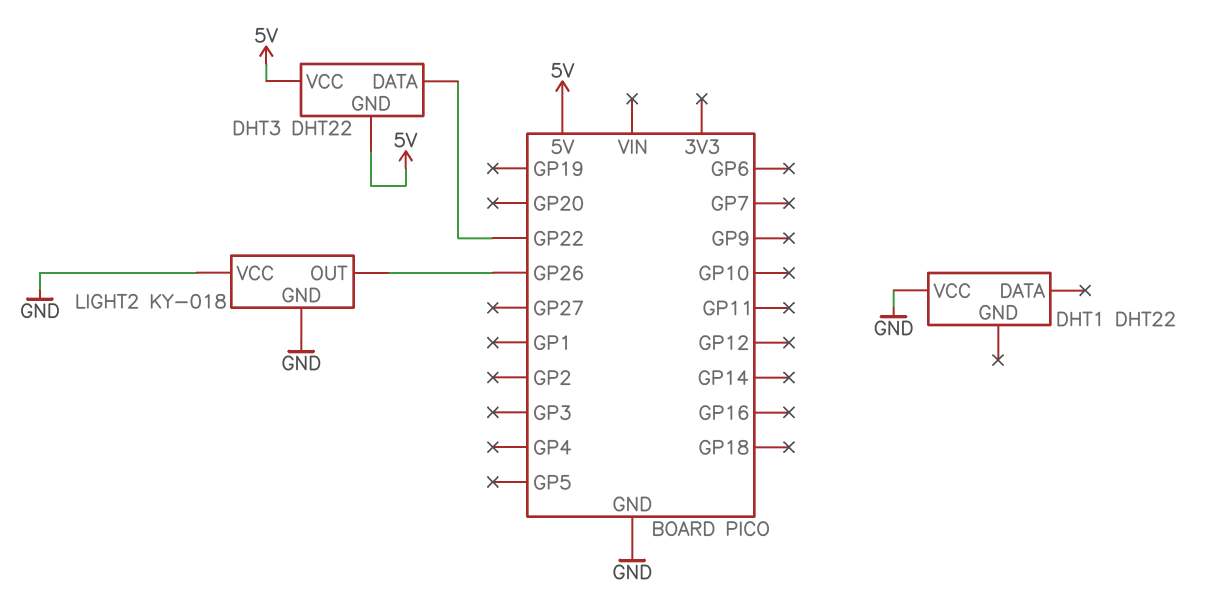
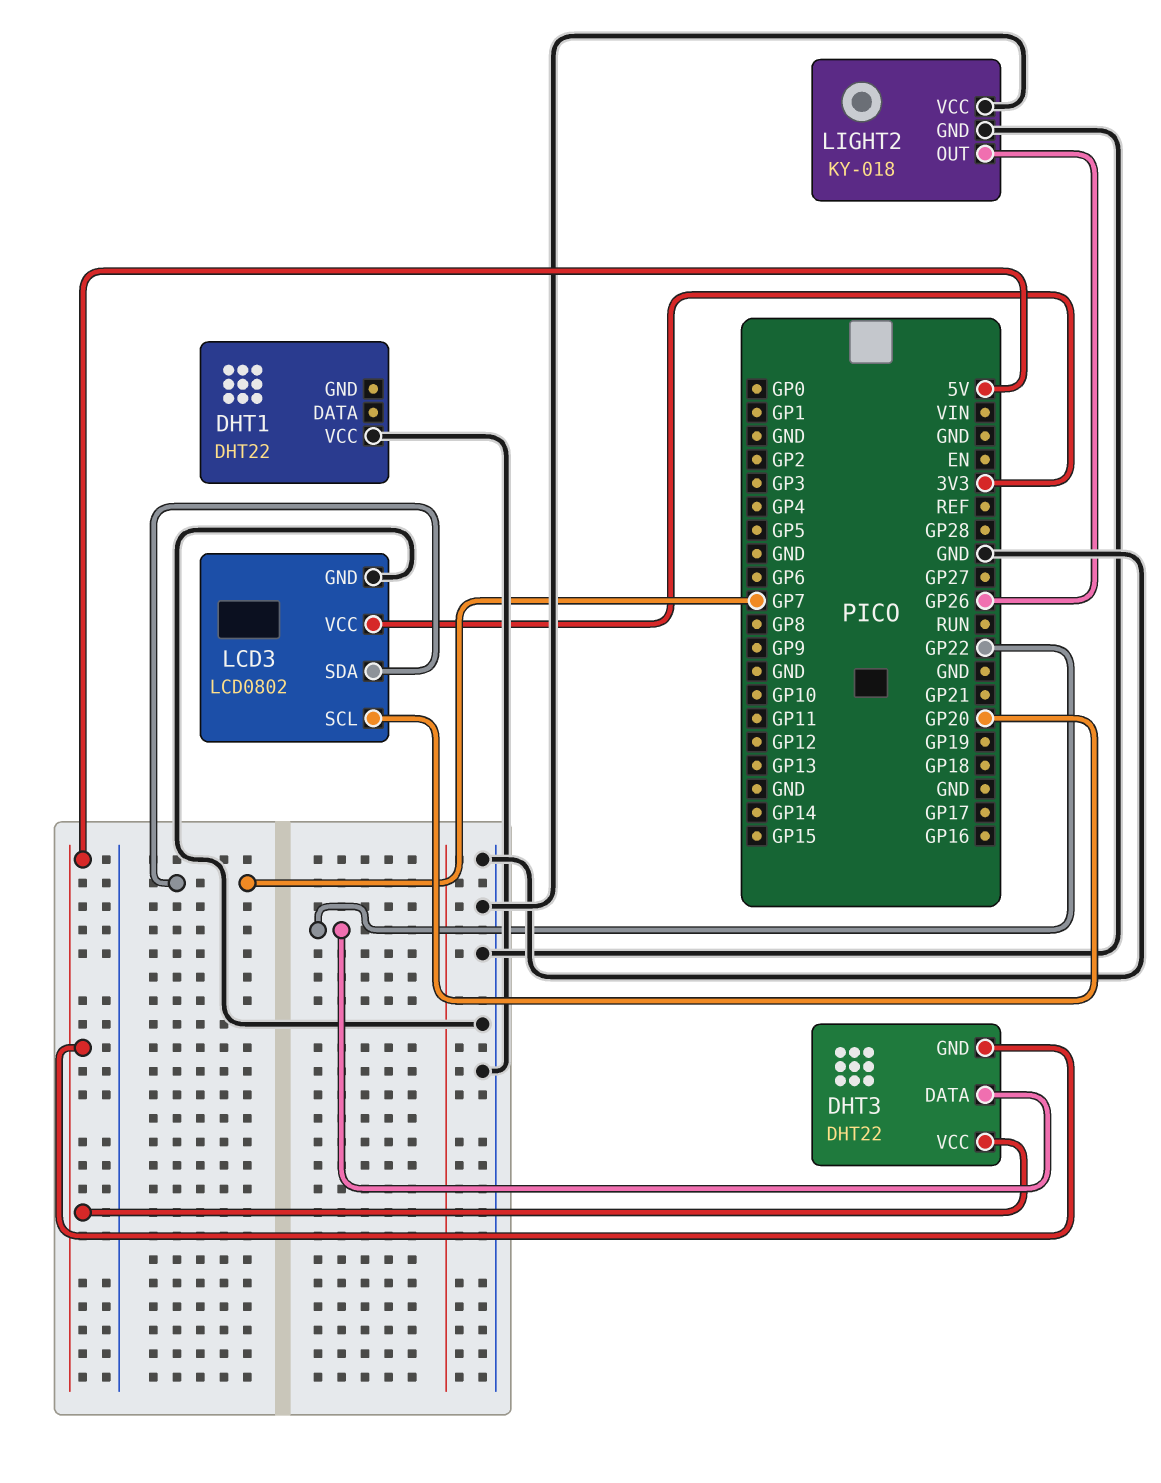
LCD3: none -> LCD0802
LCD3 pin GND: none -> GND
LCD3 pin SCL: none -> GP20
LCD3 pin SDA: none -> GP7
LCD3 pin VCC: none -> 3V3

